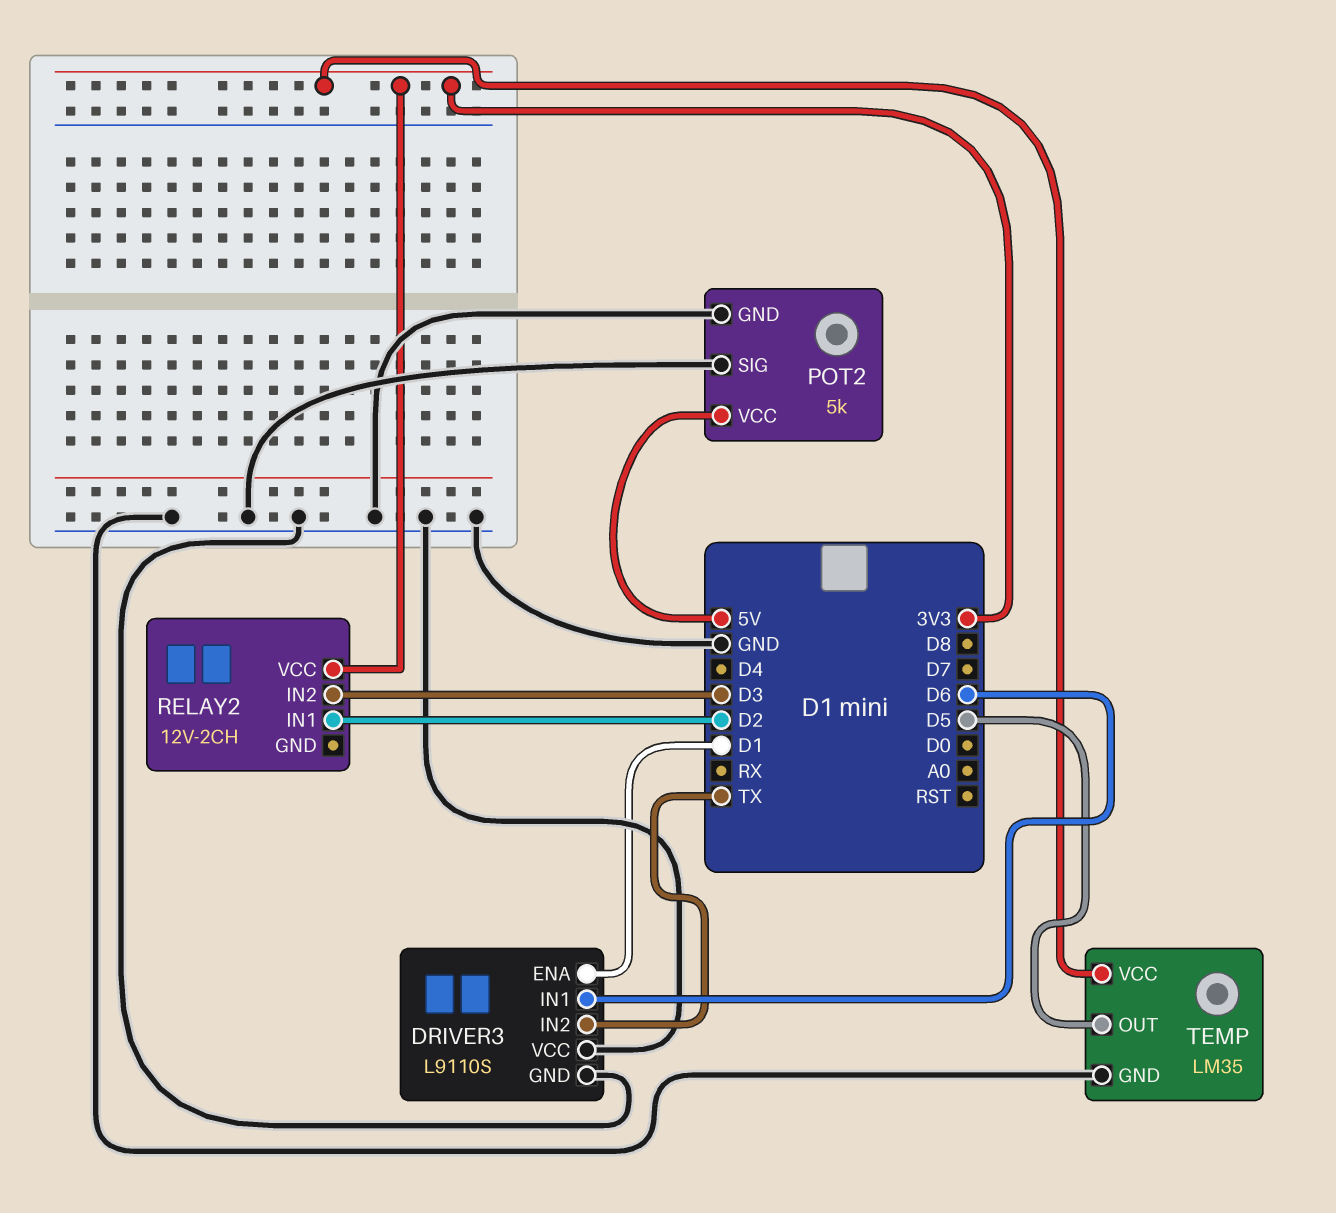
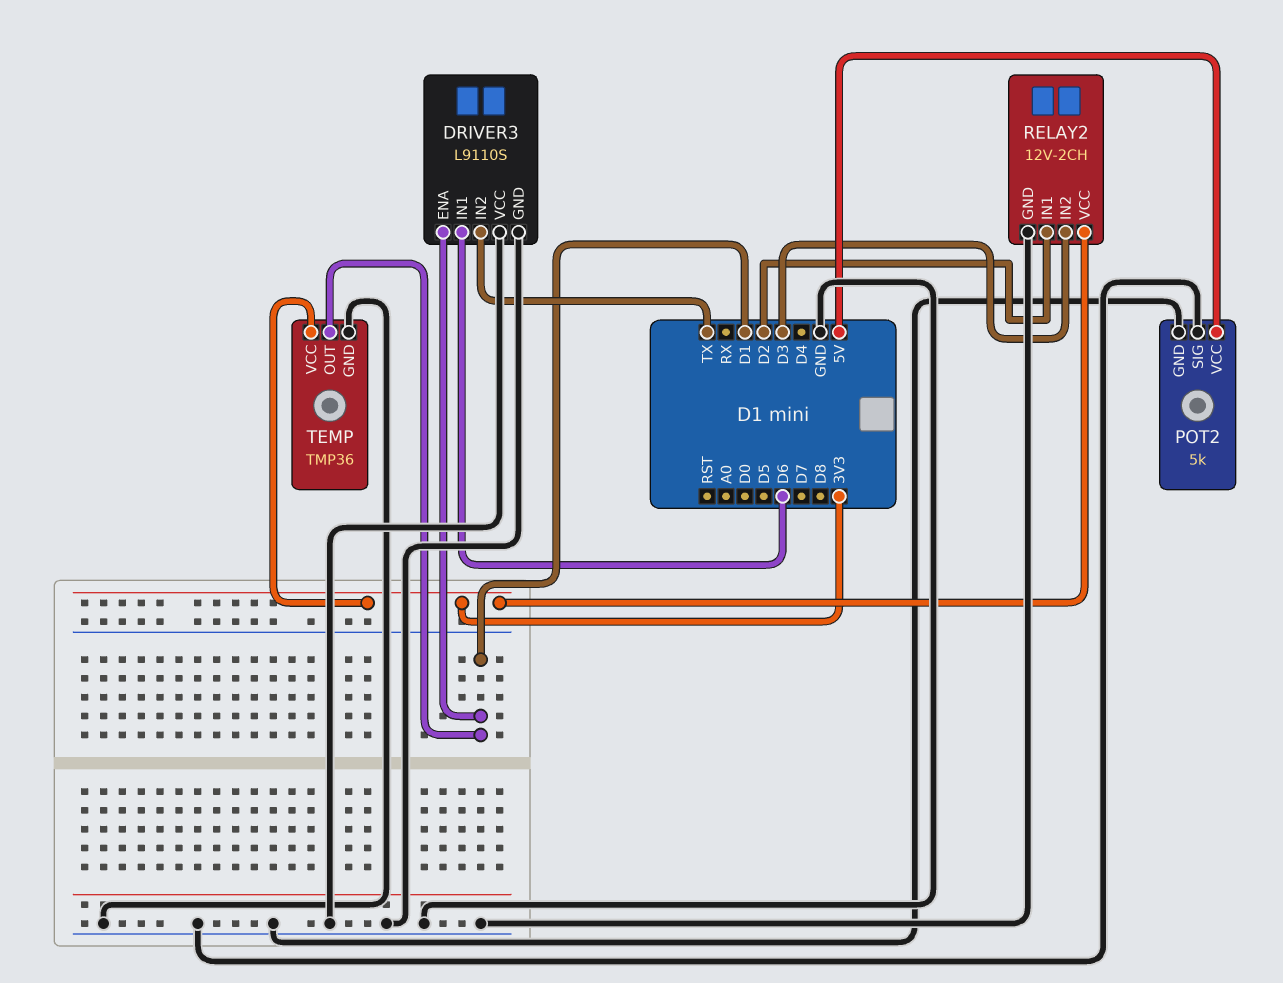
RELAY2 pin GND: none -> GND
TEMP: LM35 -> TMP36
TEMP pin OUT: D5 -> D1

